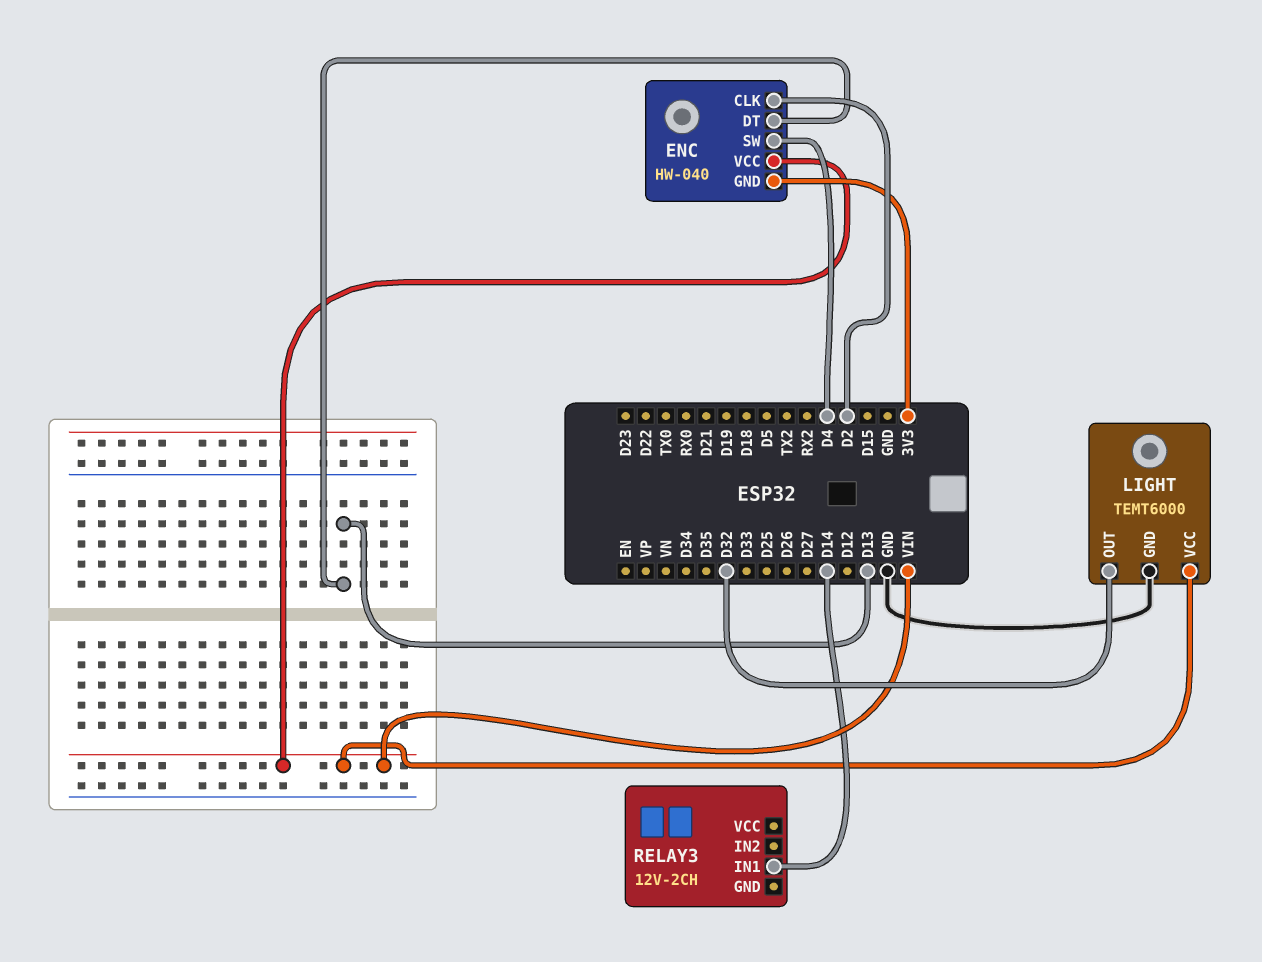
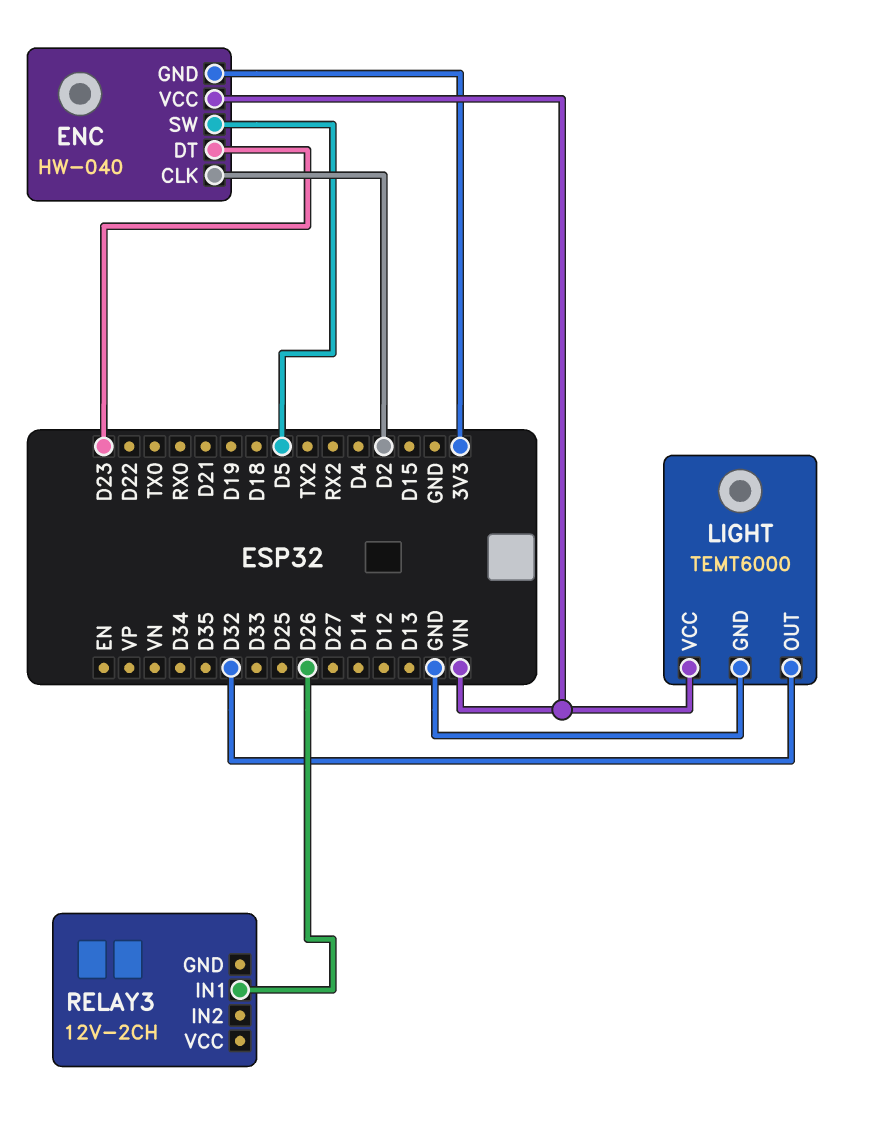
ENC pin DT: D13 -> D23
ENC pin SW: D4 -> D5
RELAY3 pin IN1: D14 -> D26

